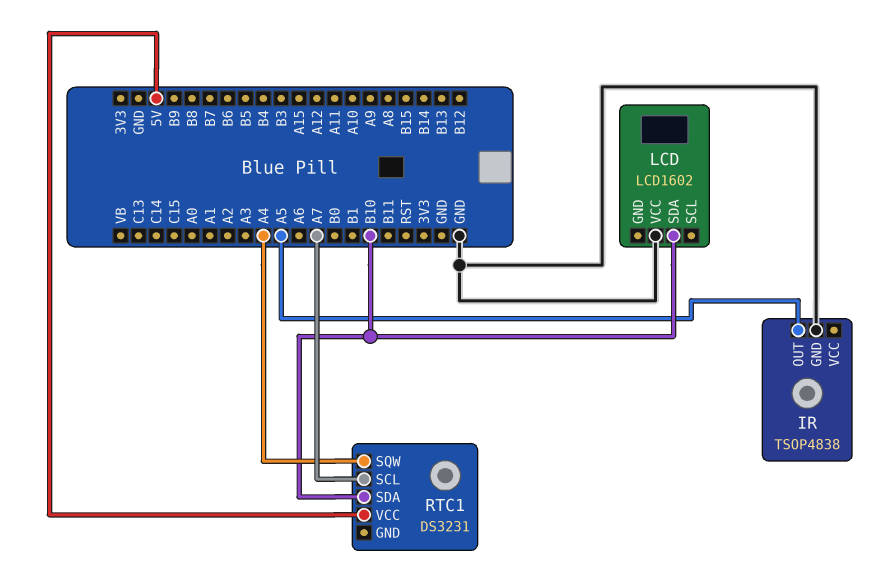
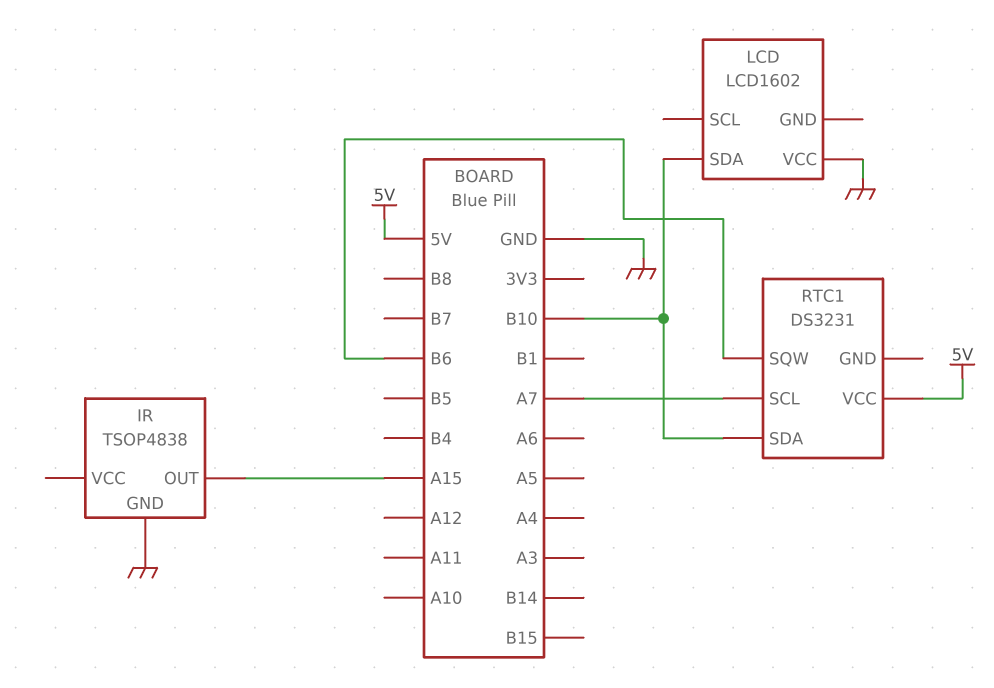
IR pin OUT: A5 -> A15
RTC1 pin SQW: A4 -> B6

